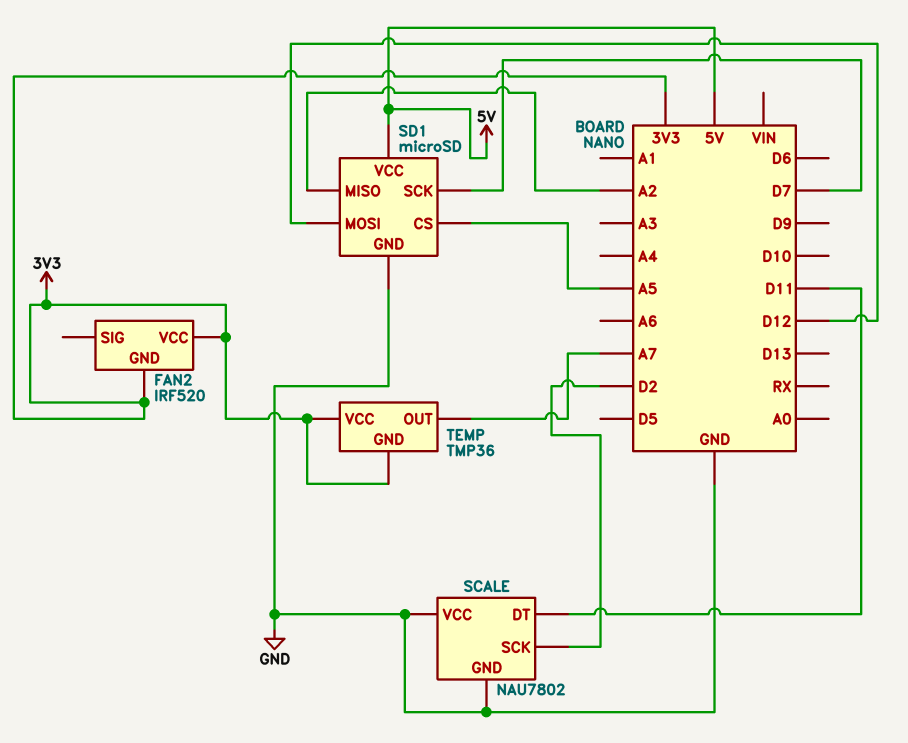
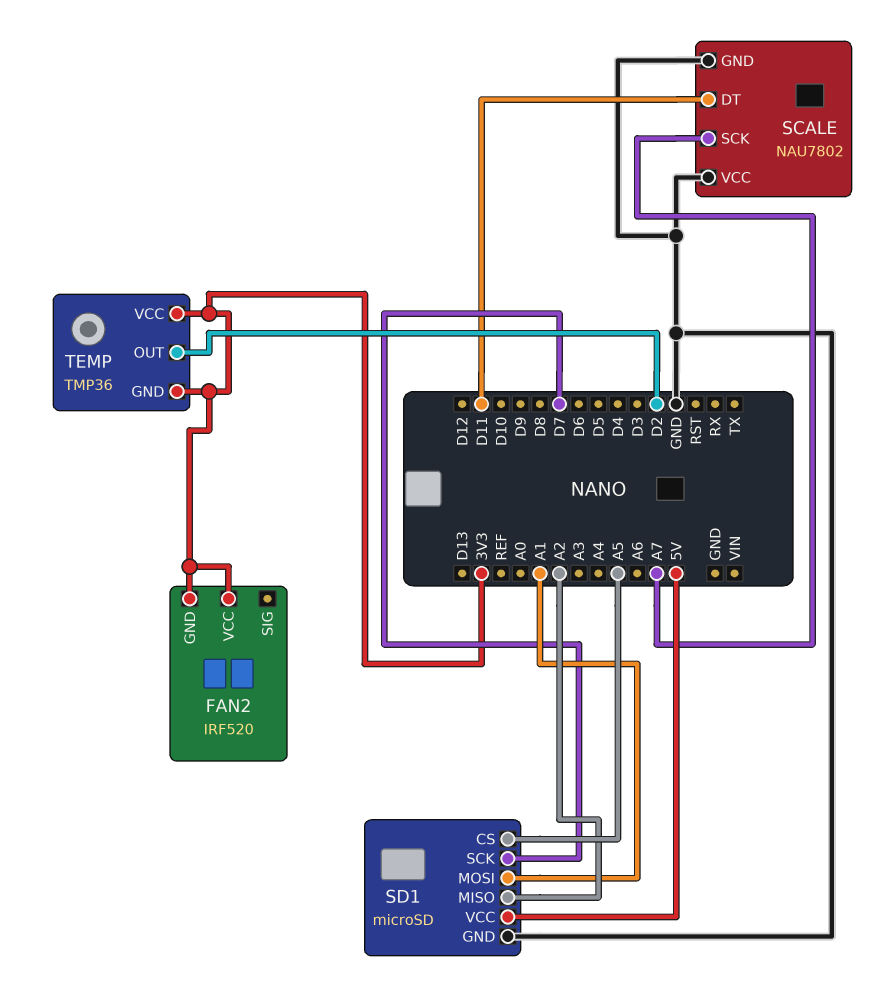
SCALE pin SCK: D2 -> A7
SD1 pin MOSI: D12 -> A1
TEMP pin OUT: A7 -> D2

